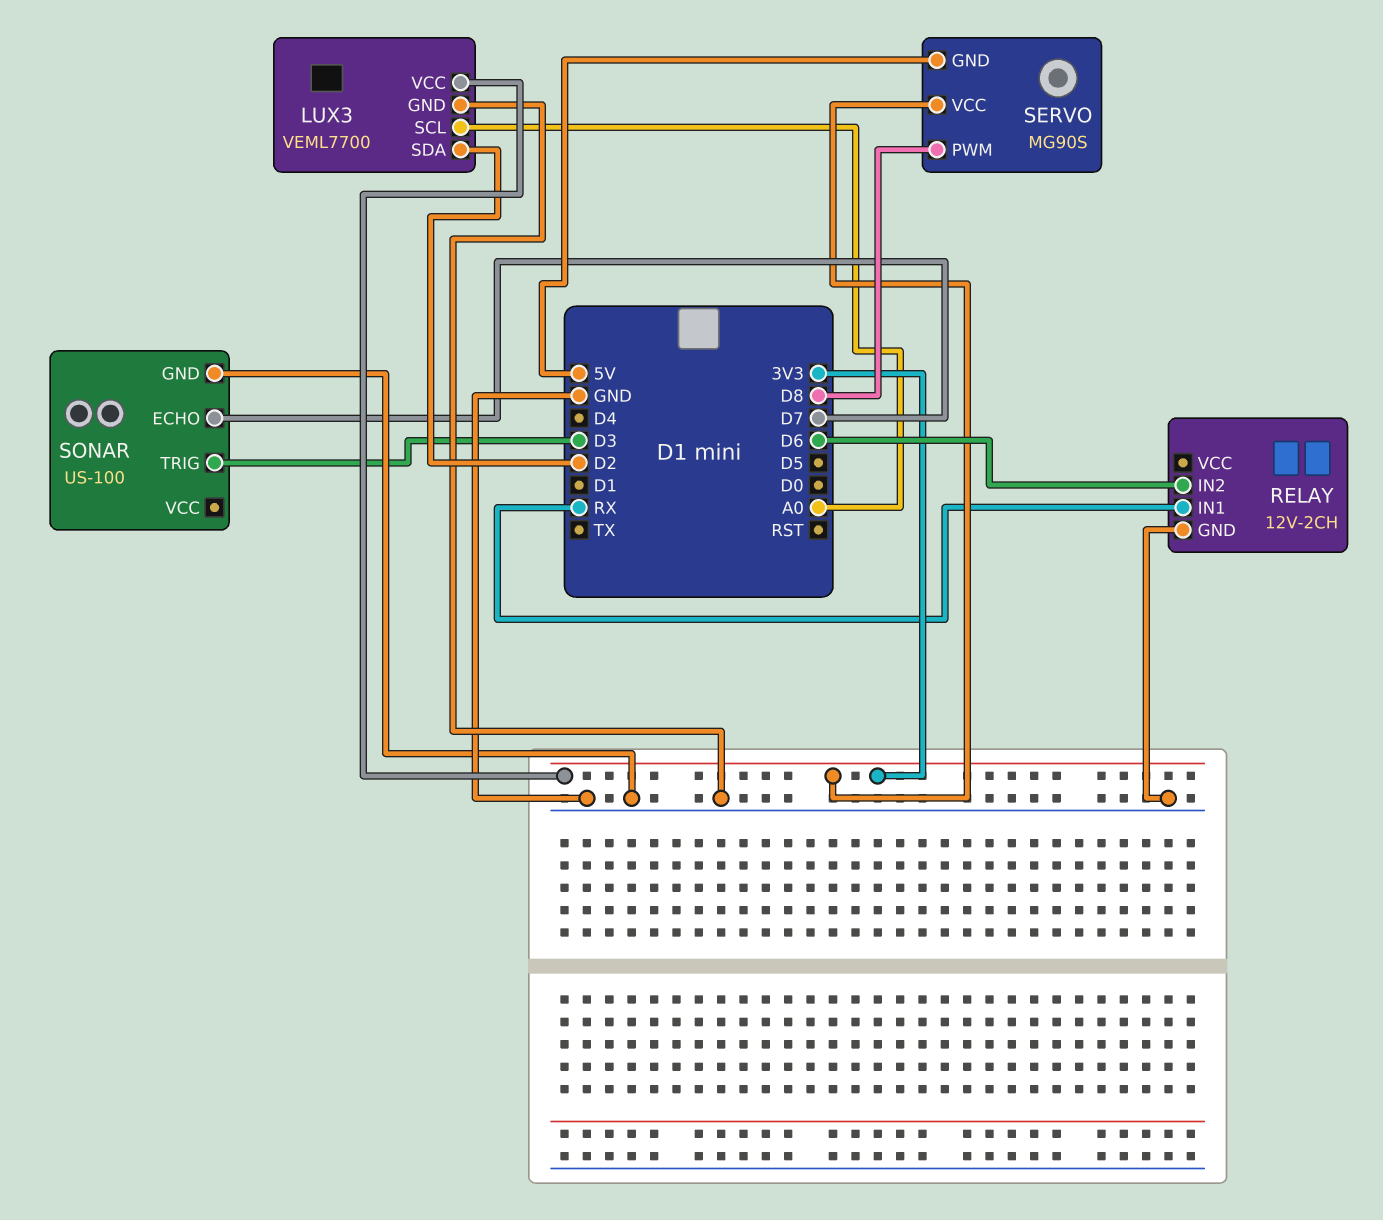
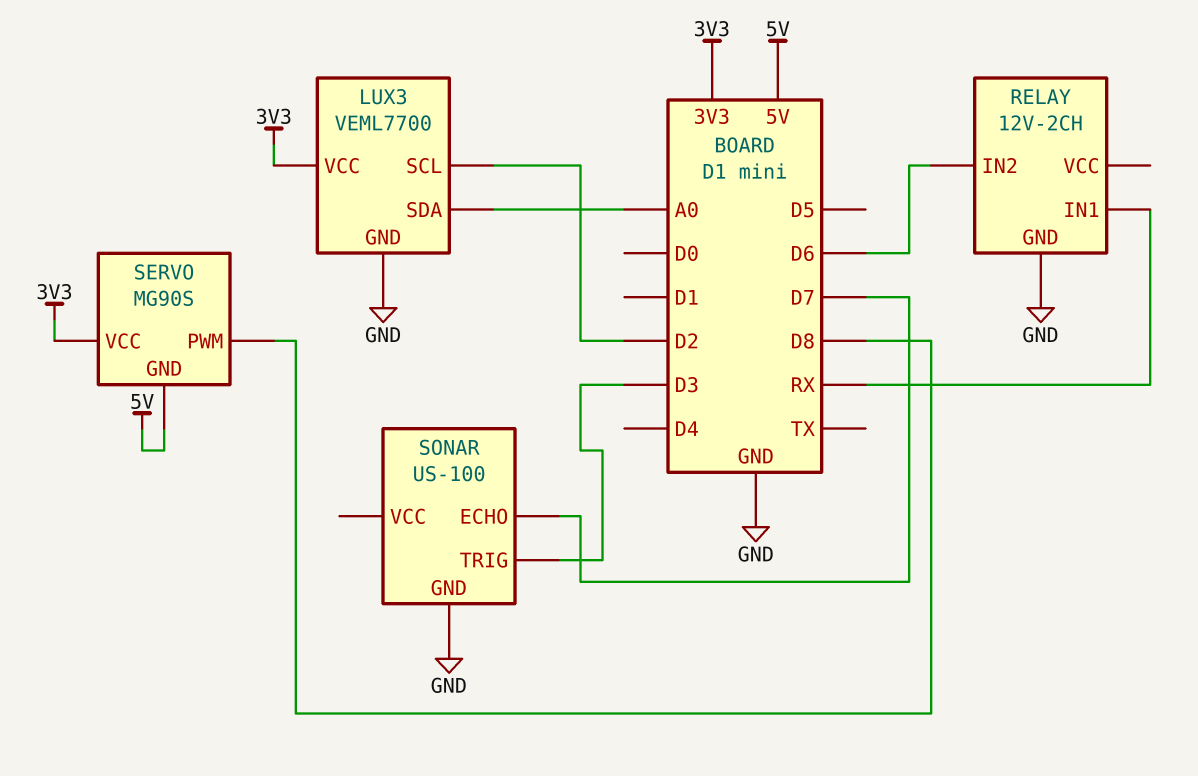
LUX3 pin SCL: A0 -> D2
LUX3 pin SDA: D2 -> A0

